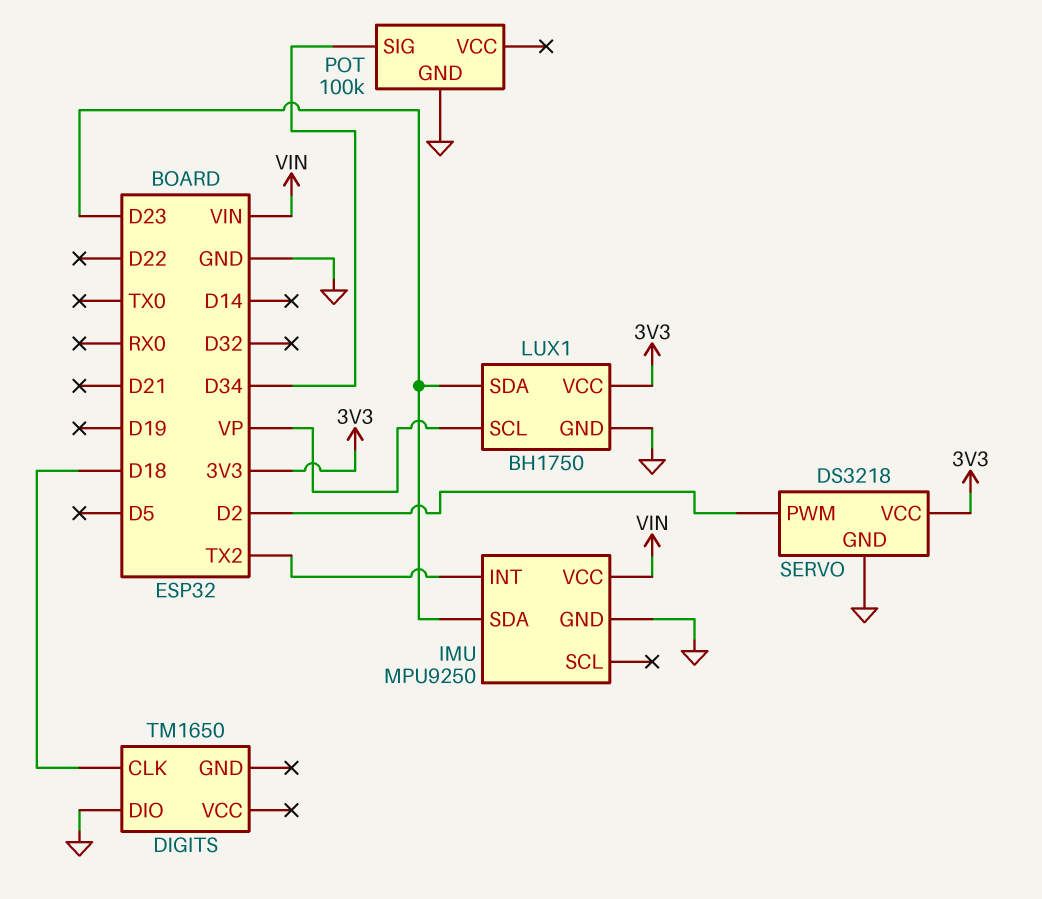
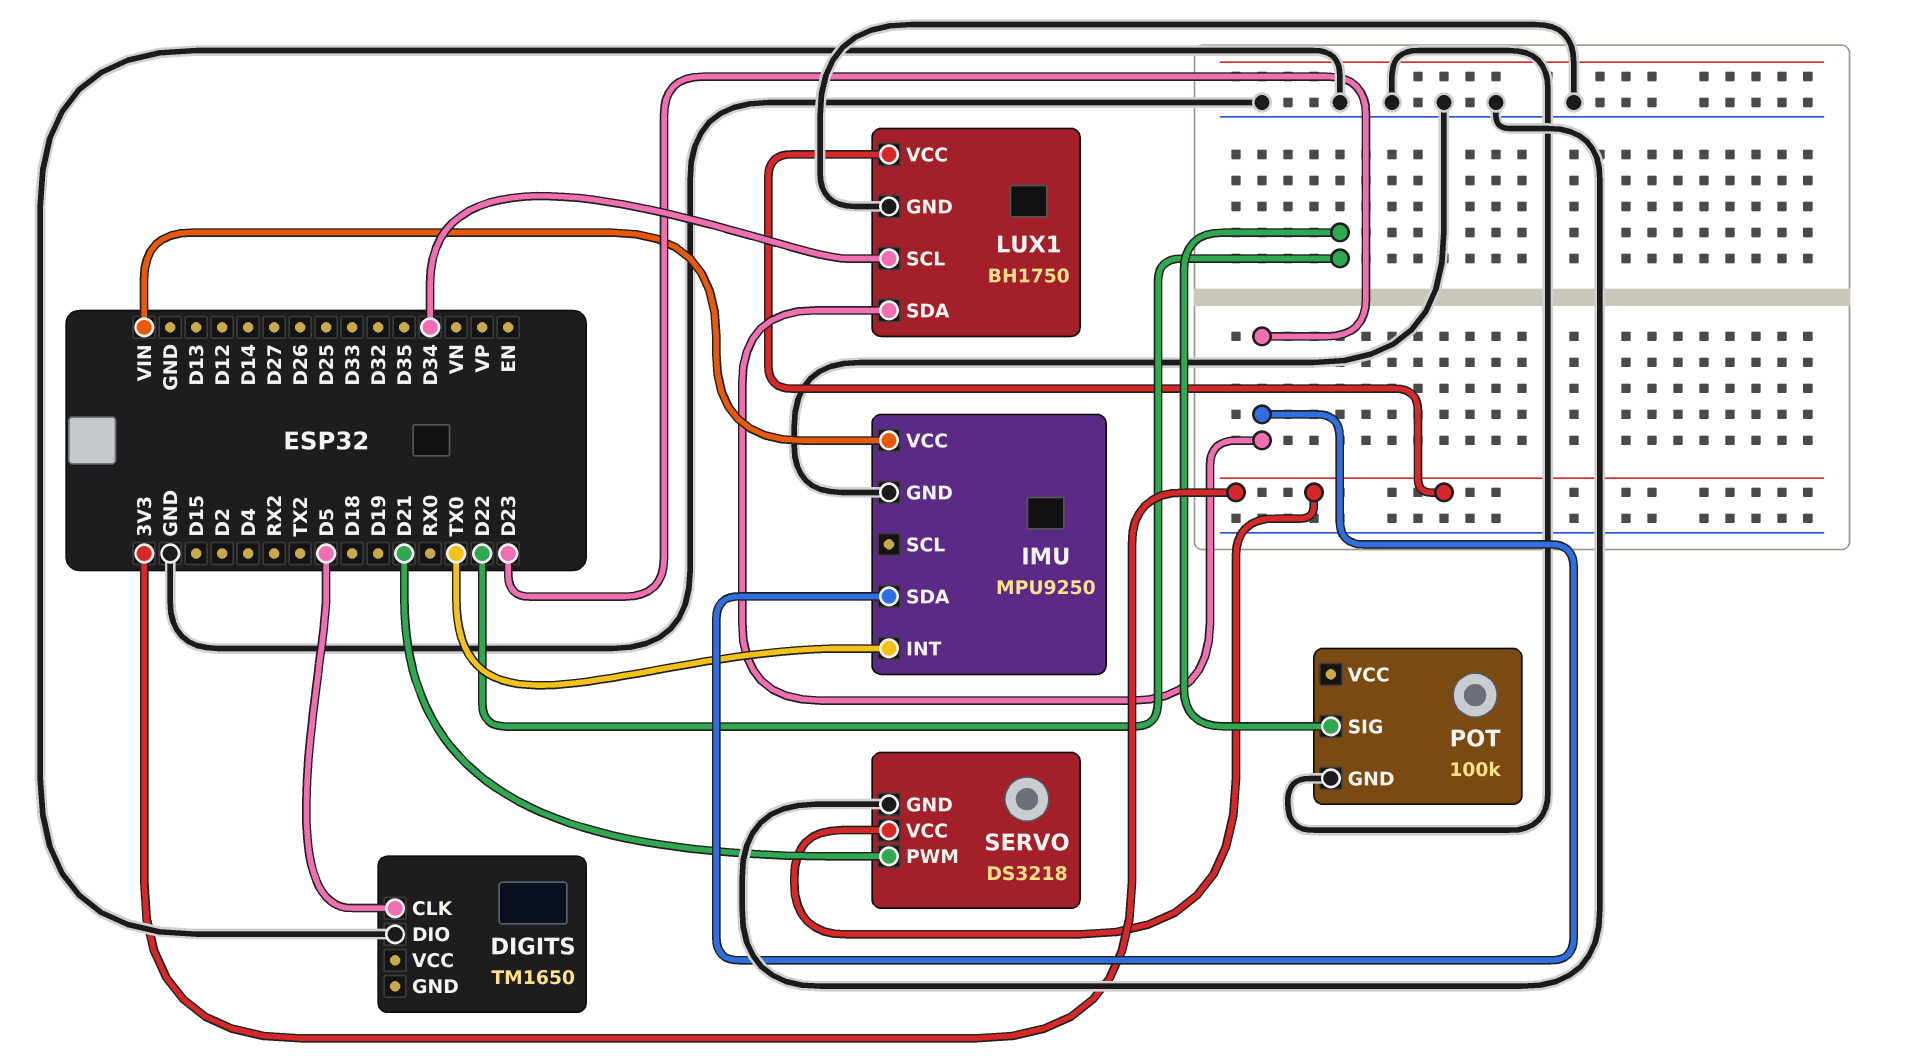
DIGITS pin CLK: D18 -> D5
IMU pin INT: TX2 -> TX0
LUX1 pin SCL: VP -> D34
POT pin SIG: D34 -> D22
SERVO pin PWM: D2 -> D21

